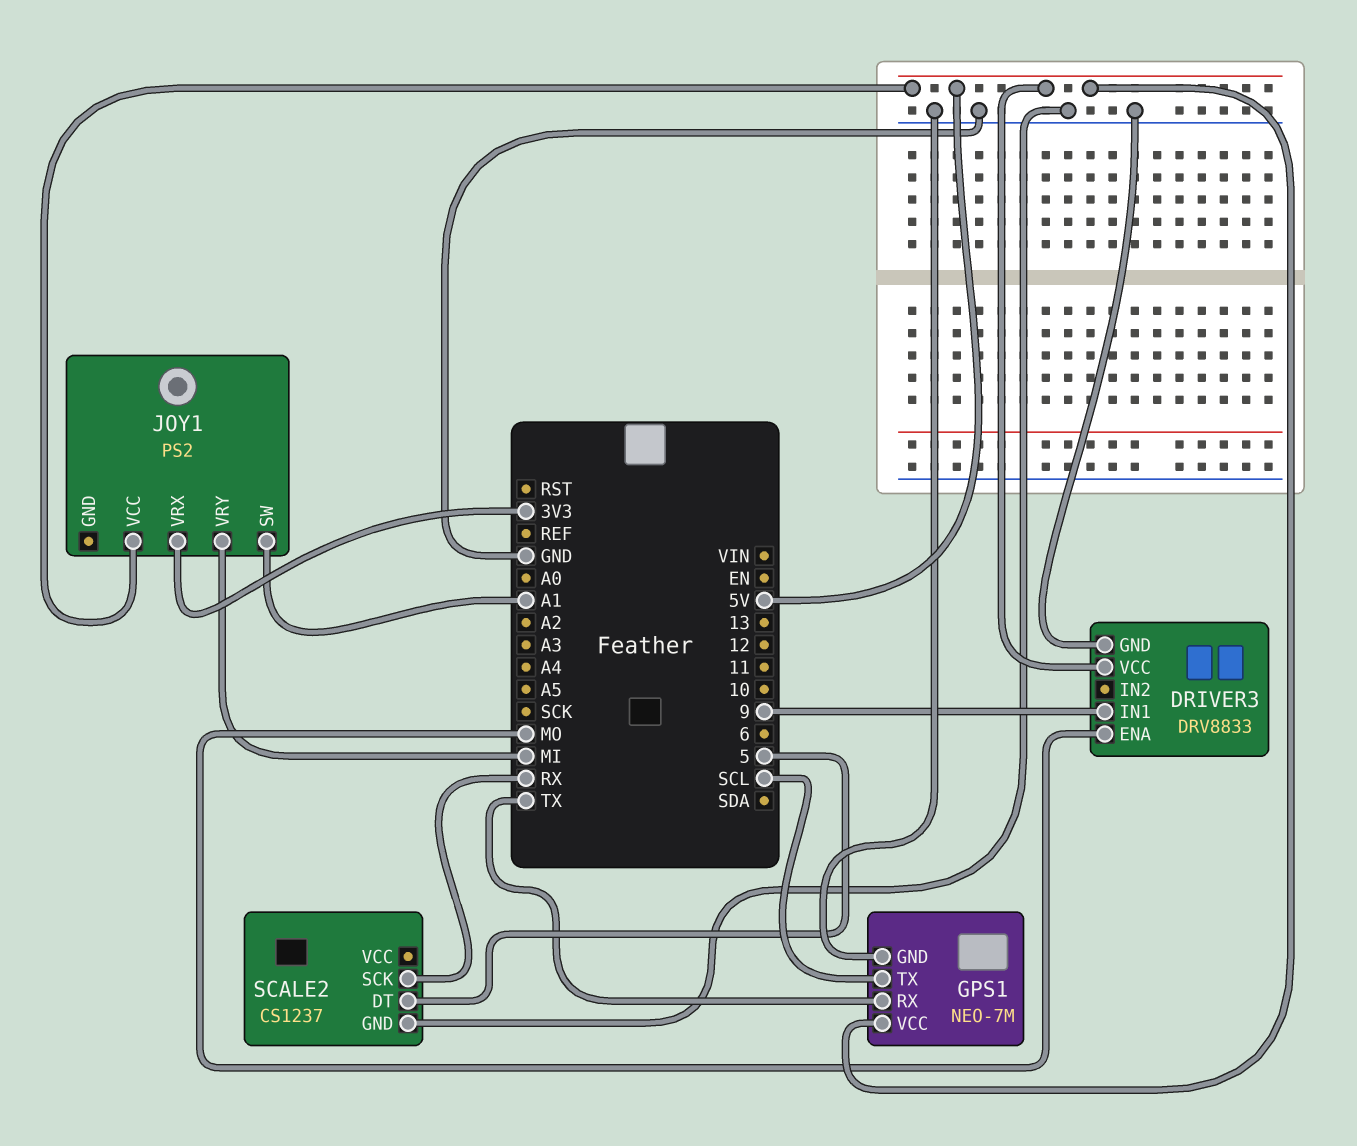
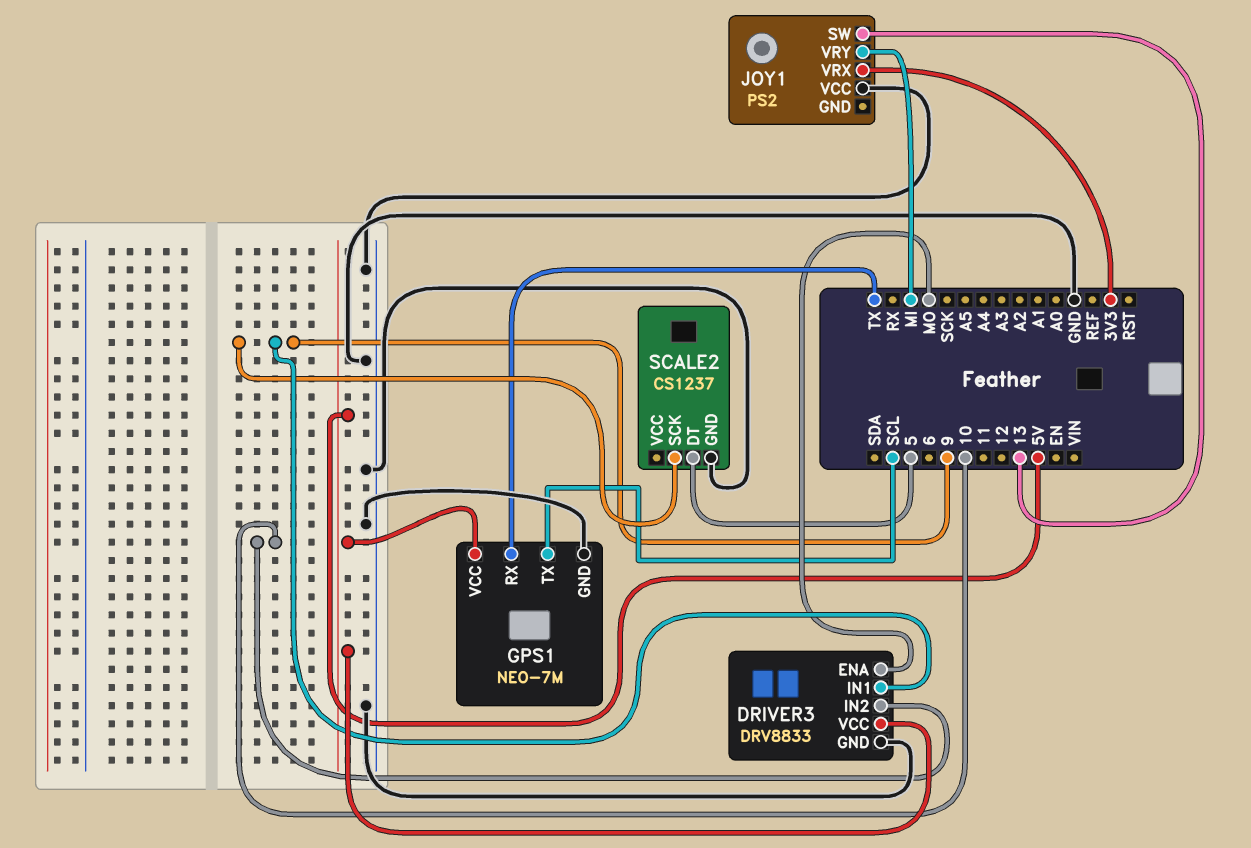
DRIVER3 pin IN2: none -> 10
JOY1 pin SW: A1 -> 13
JOY1 pin VCC: 5V -> GND
SCALE2 pin SCK: RX -> 9

